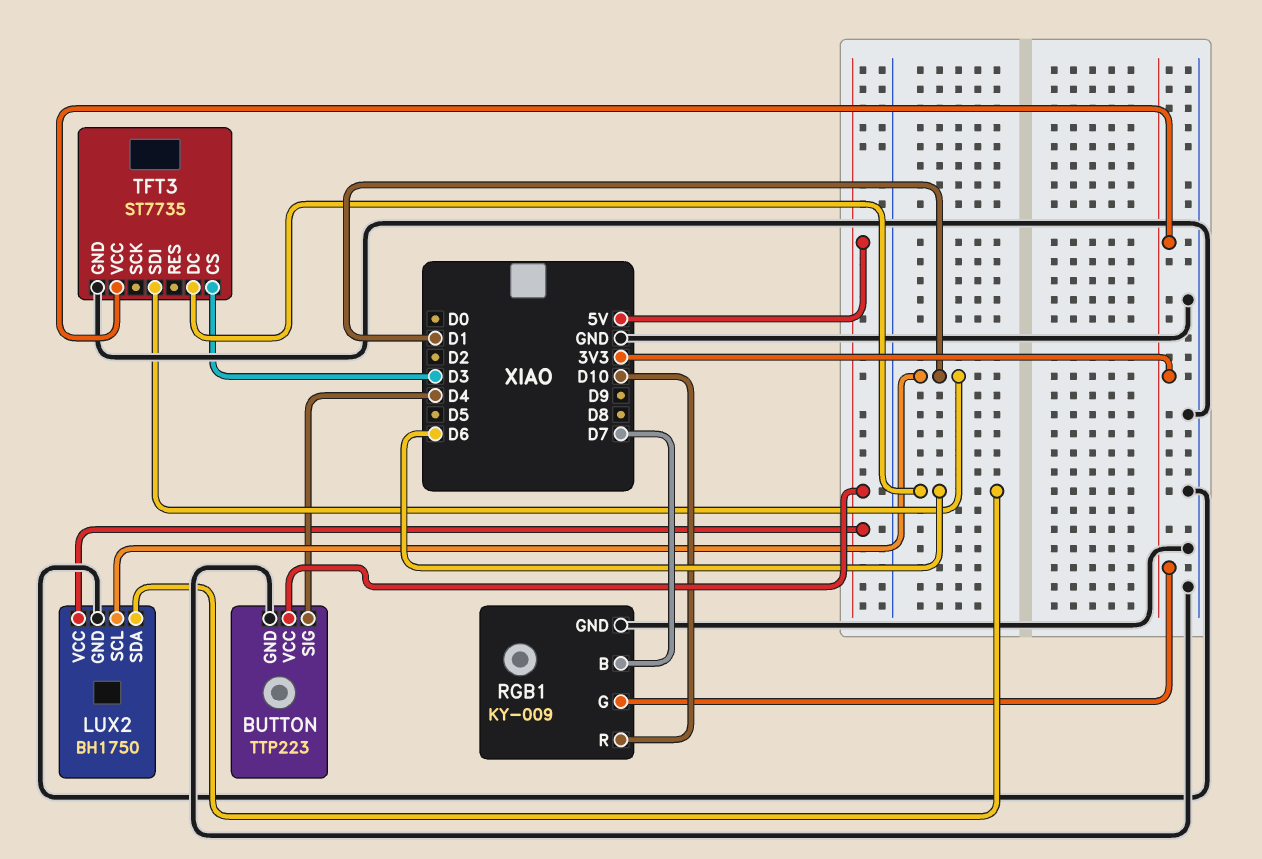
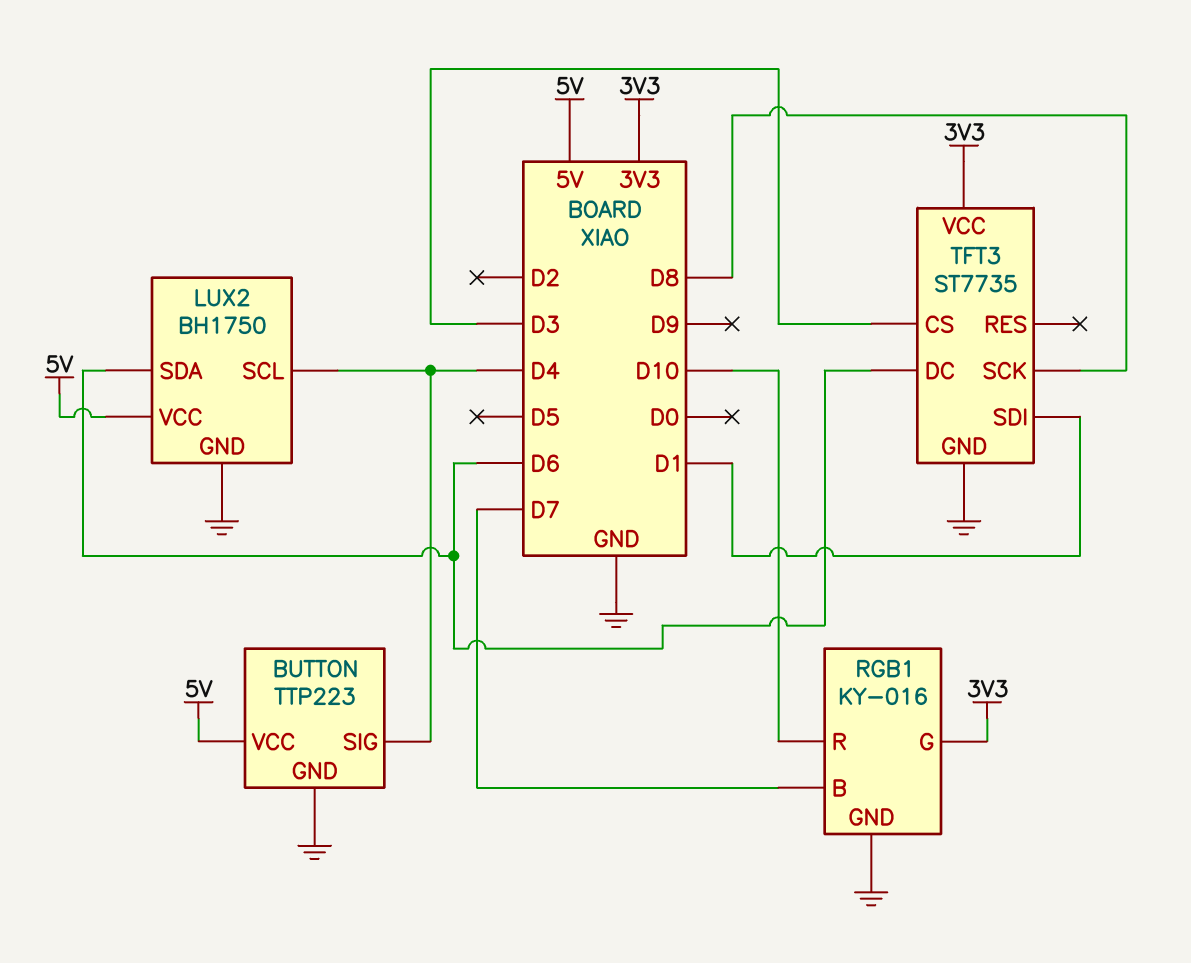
LUX2 pin SCL: D1 -> D4
RGB1: KY-009 -> KY-016
TFT3 pin SCK: none -> D8

